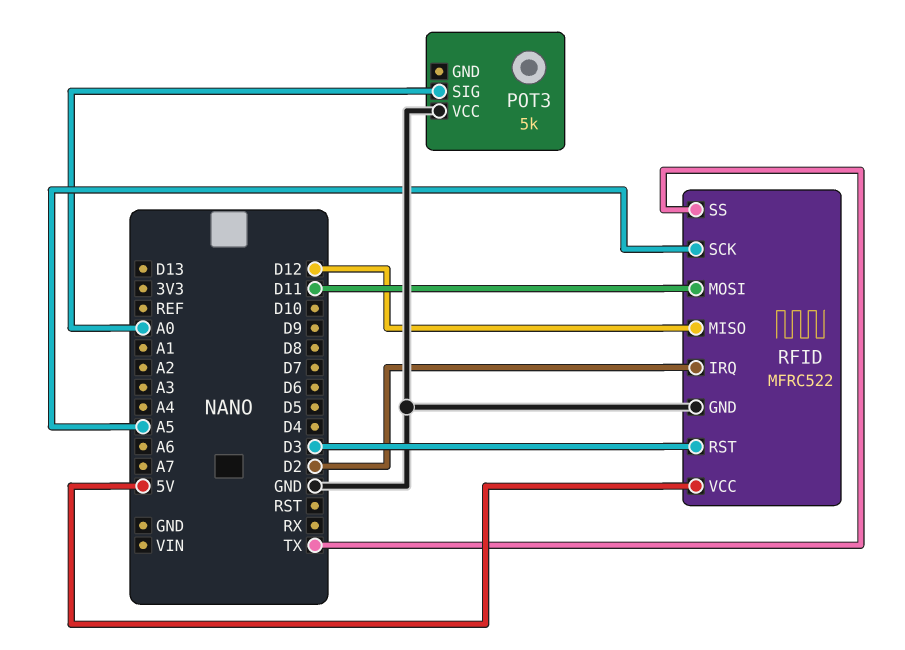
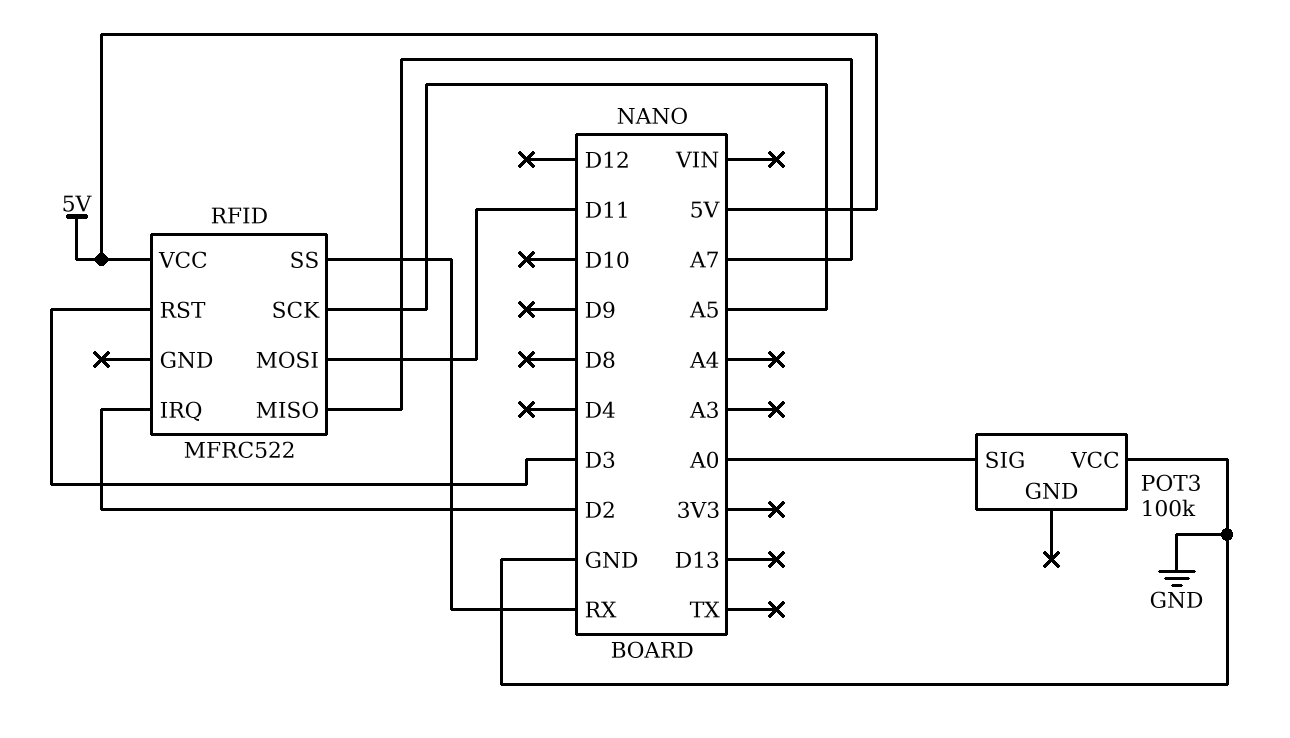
POT3: 5k -> 100k
RFID pin GND: GND -> none
RFID pin MISO: D12 -> A7
RFID pin SS: TX -> RX

